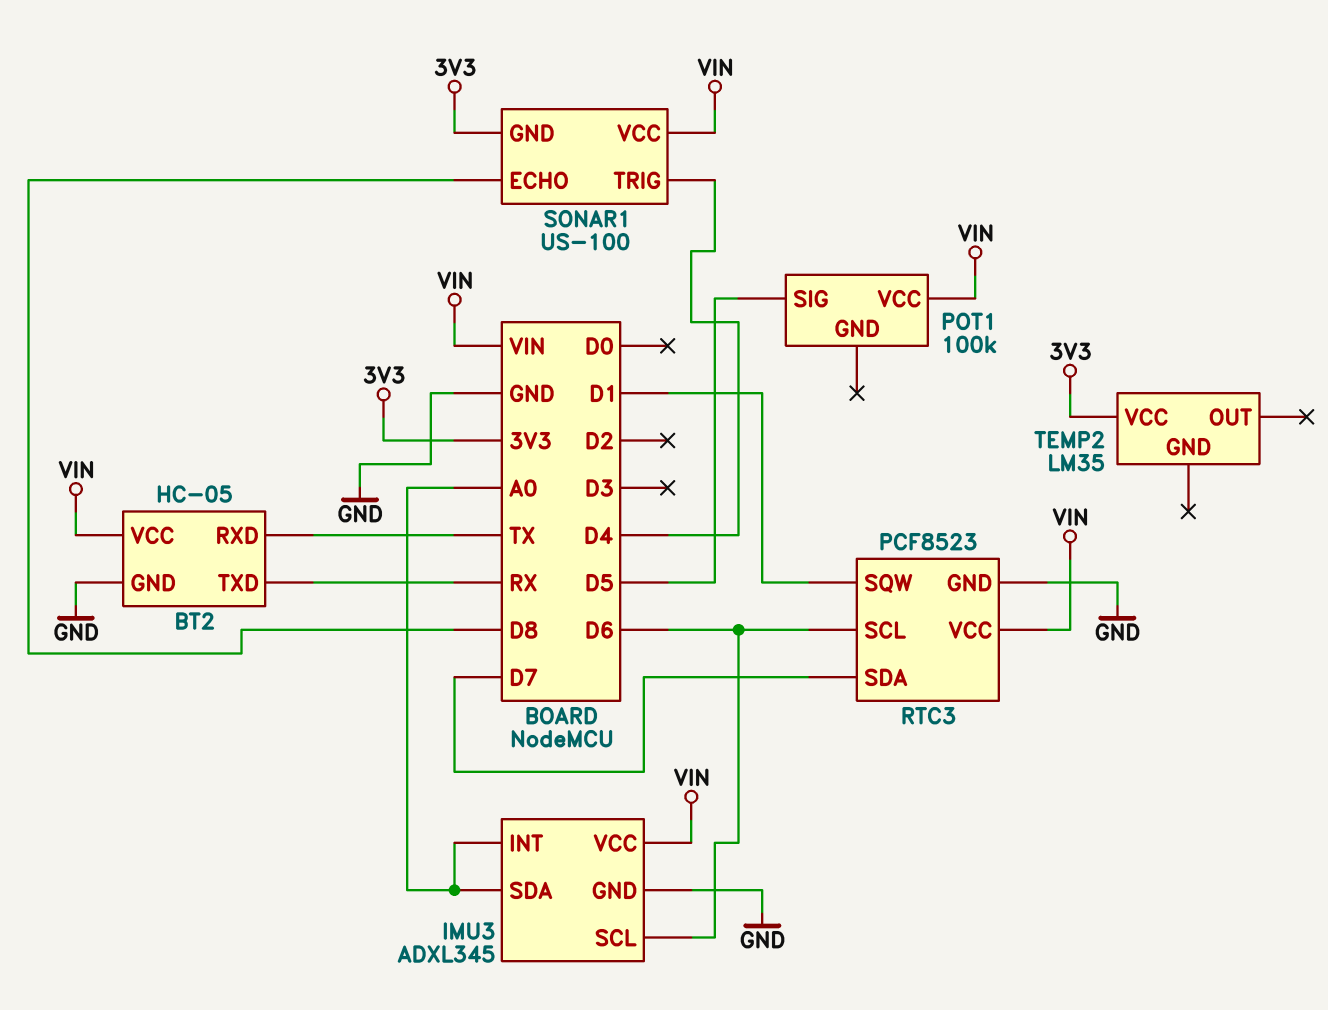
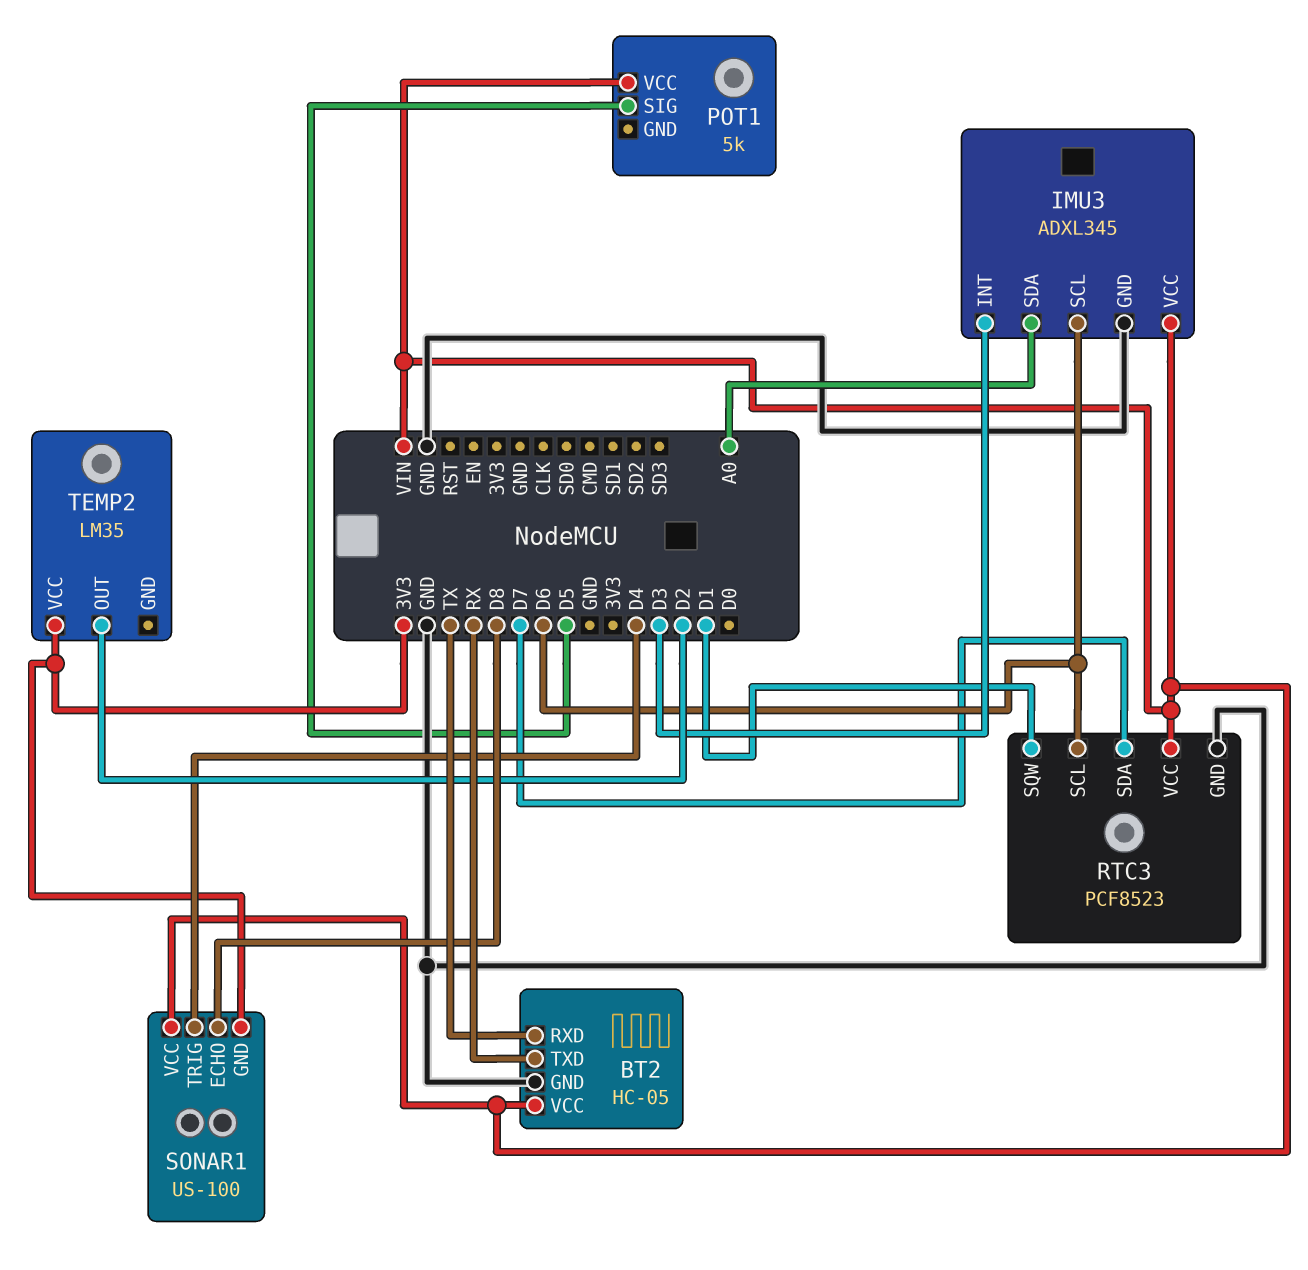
IMU3 pin INT: A0 -> D3
POT1: 100k -> 5k
TEMP2 pin OUT: none -> D2

